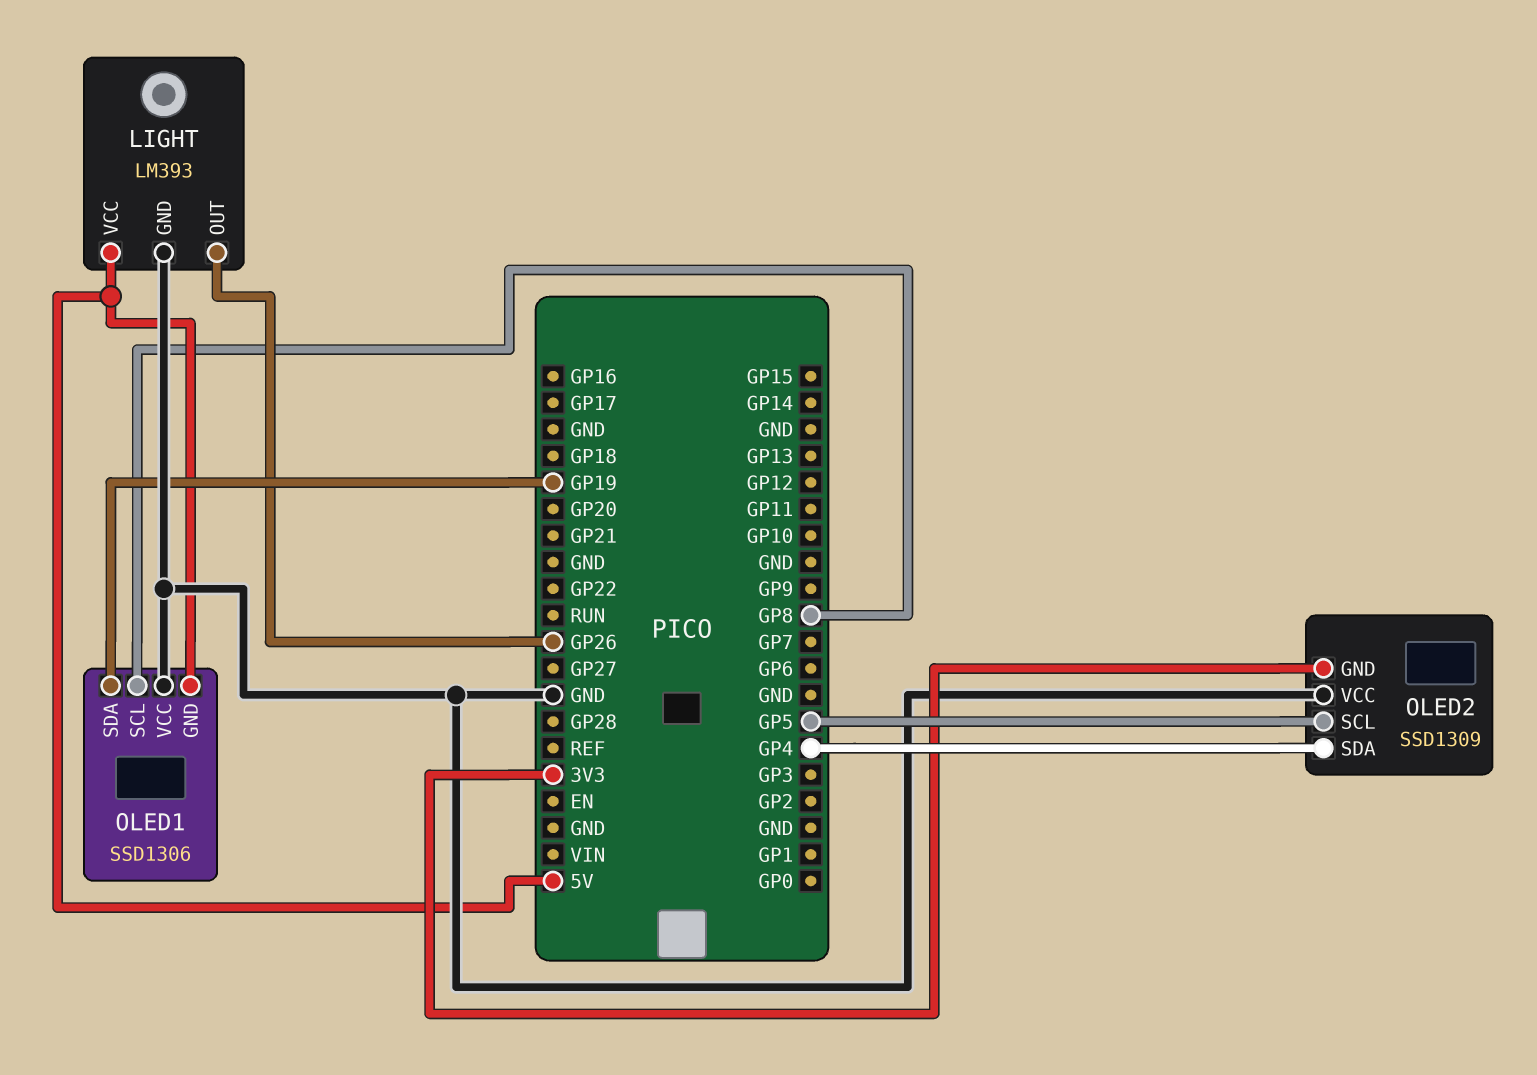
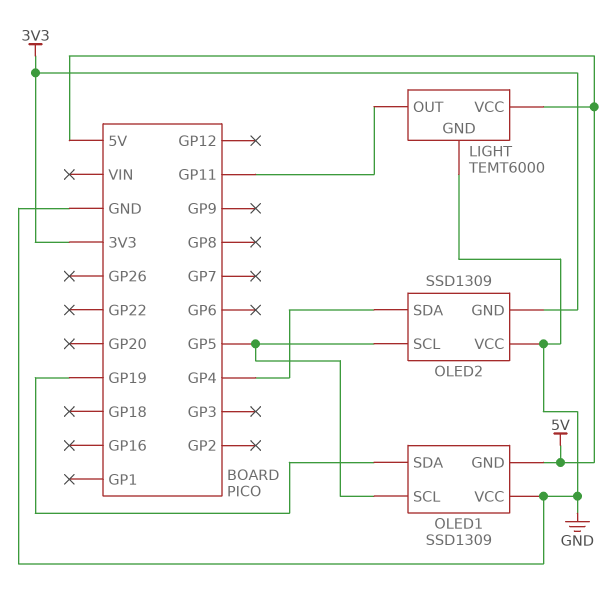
LIGHT: LM393 -> TEMT6000
LIGHT pin OUT: GP26 -> GP11
OLED1: SSD1306 -> SSD1309
OLED1 pin SCL: GP8 -> GP5

